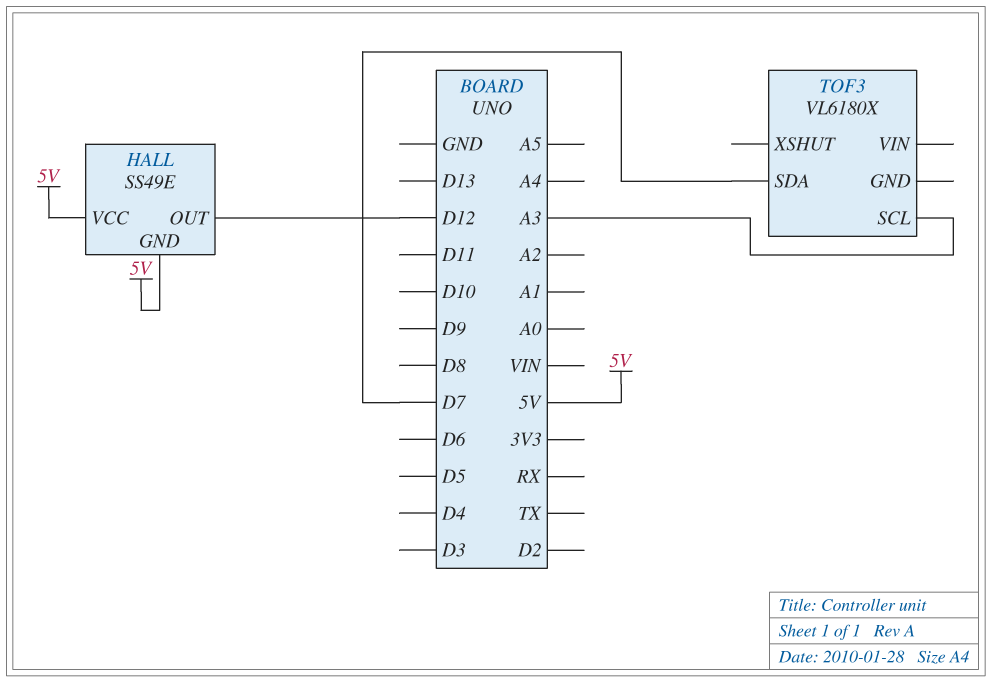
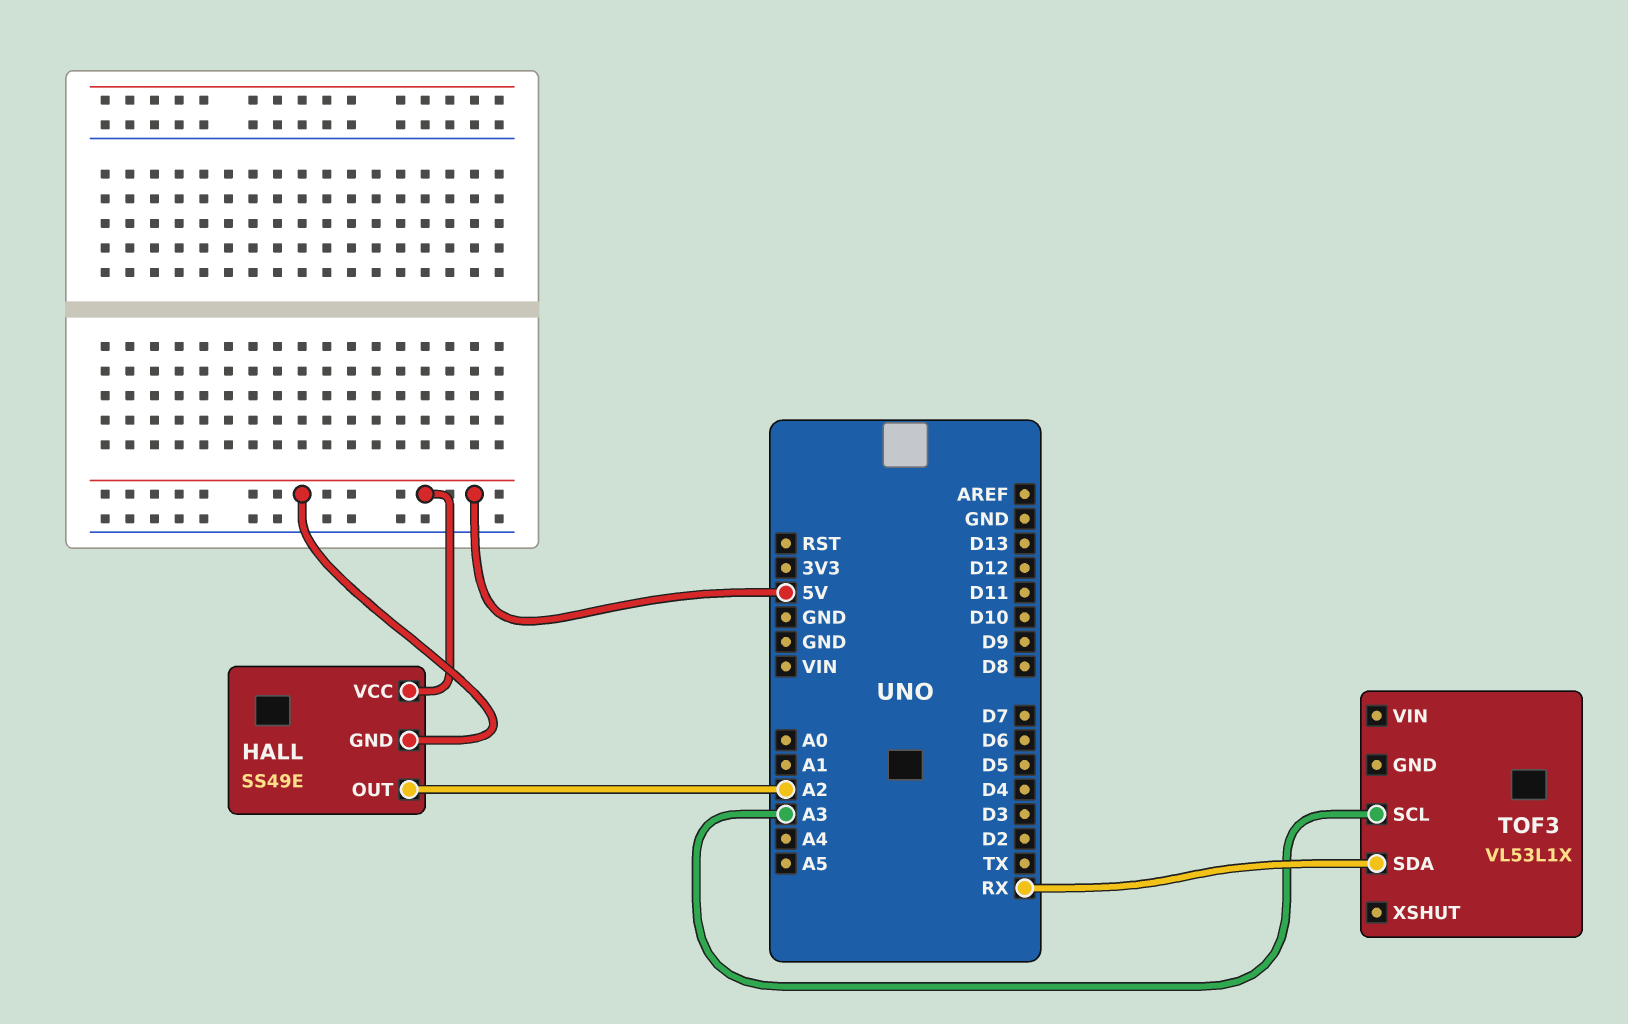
HALL pin OUT: D12 -> A2
TOF3: VL6180X -> VL53L1X
TOF3 pin SDA: D7 -> RX

